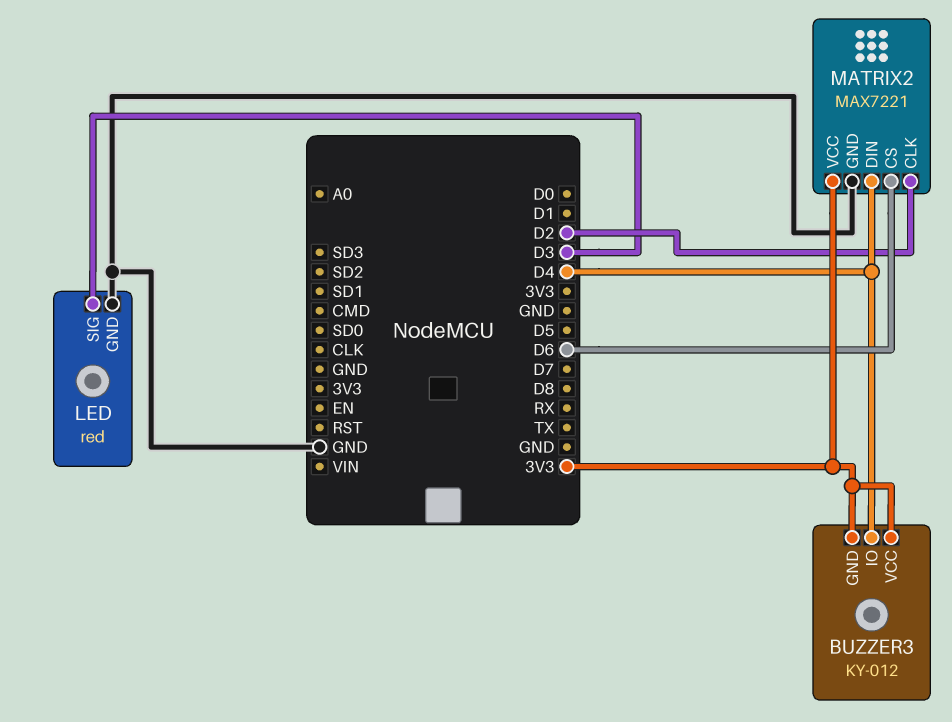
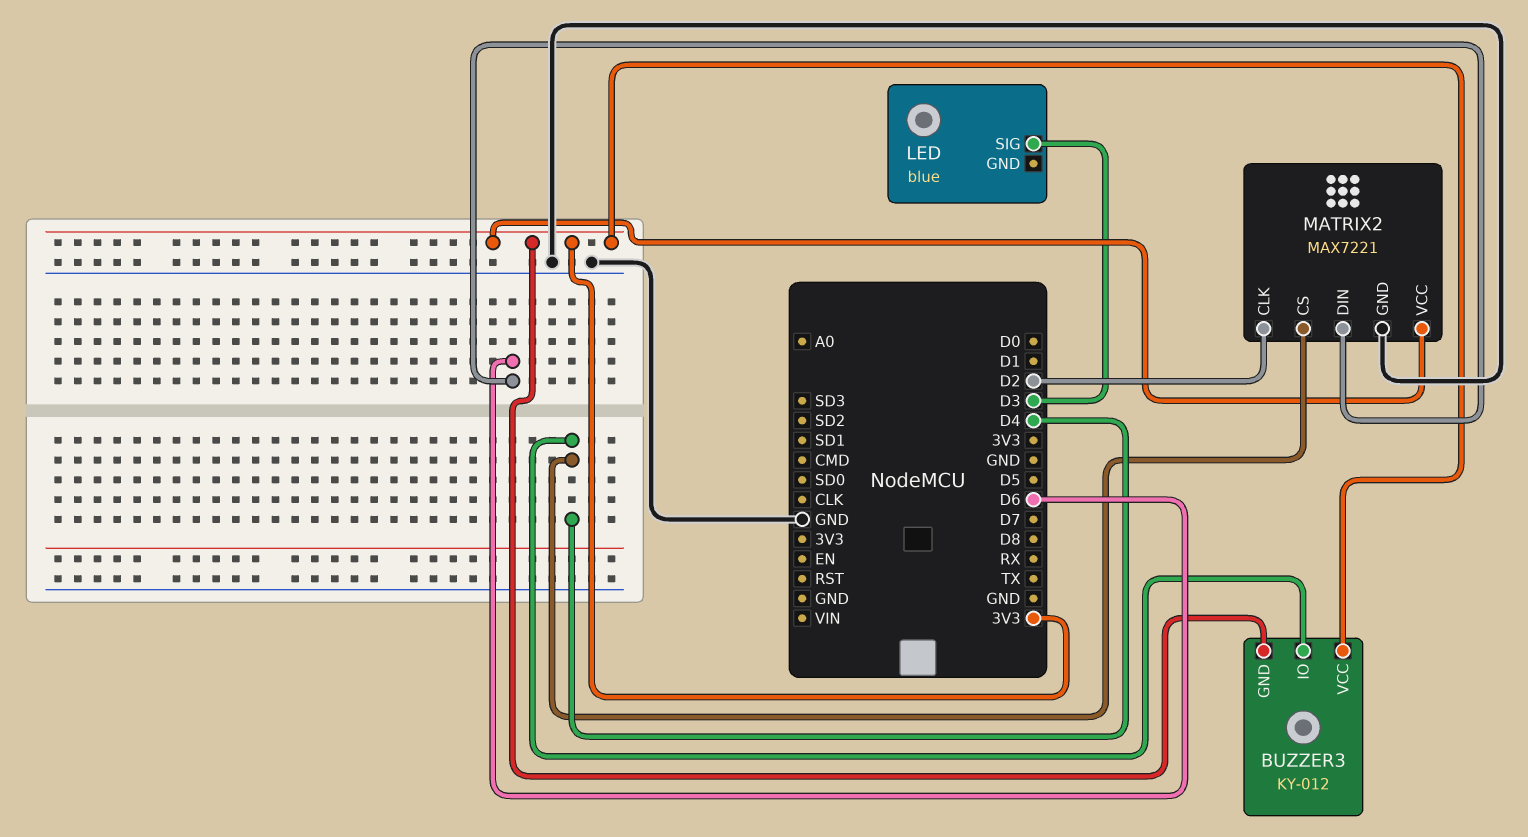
LED: red -> blue
LED pin GND: GND -> none
MATRIX2 pin CS: D6 -> D4
MATRIX2 pin DIN: D4 -> D6

